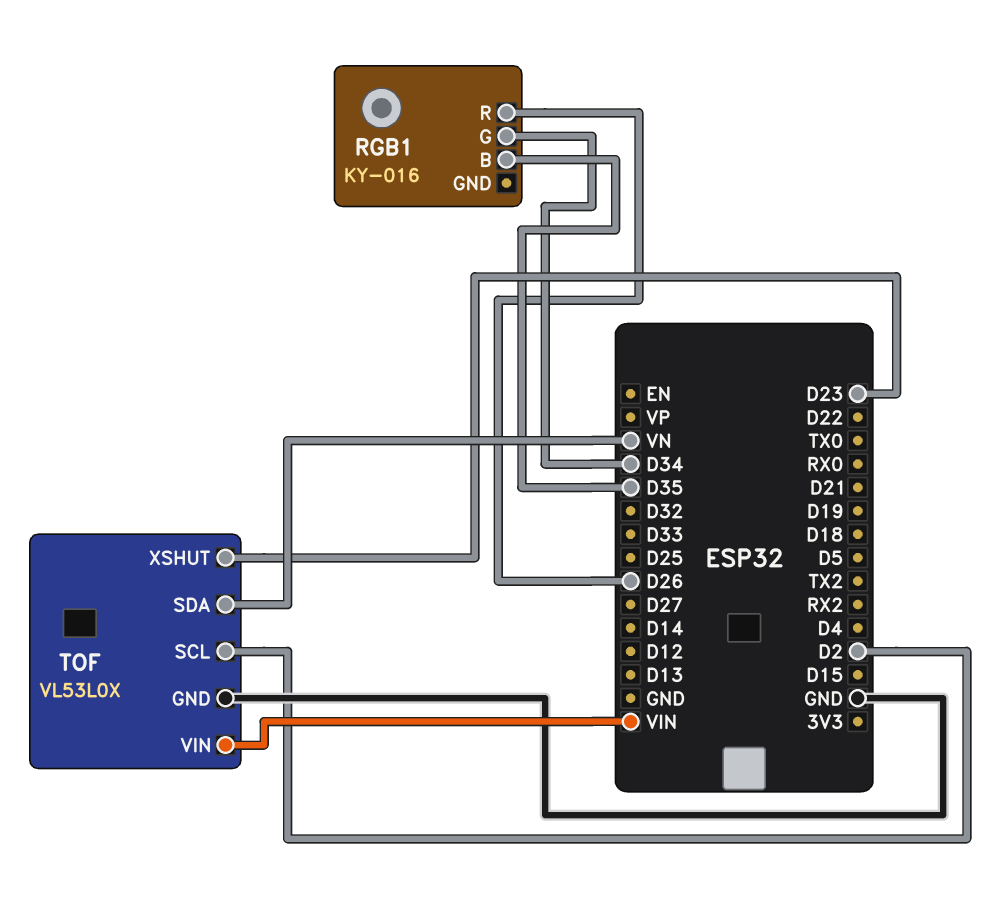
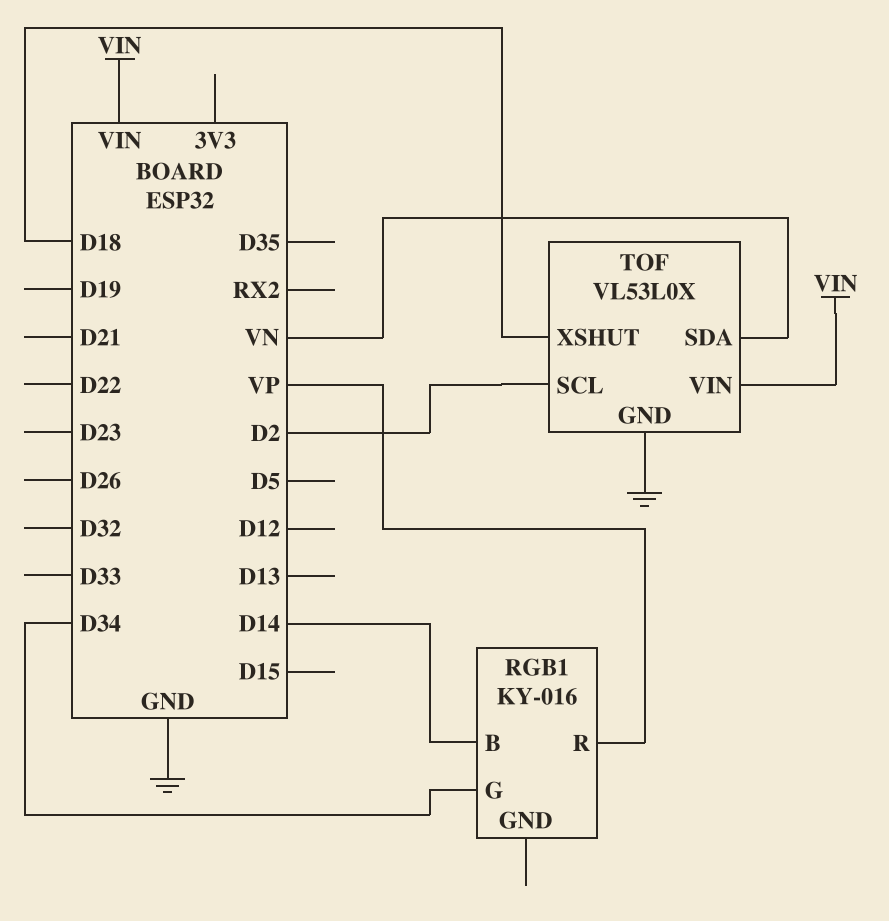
RGB1 pin B: D35 -> D14
RGB1 pin R: D26 -> VP
TOF pin XSHUT: D23 -> D18

